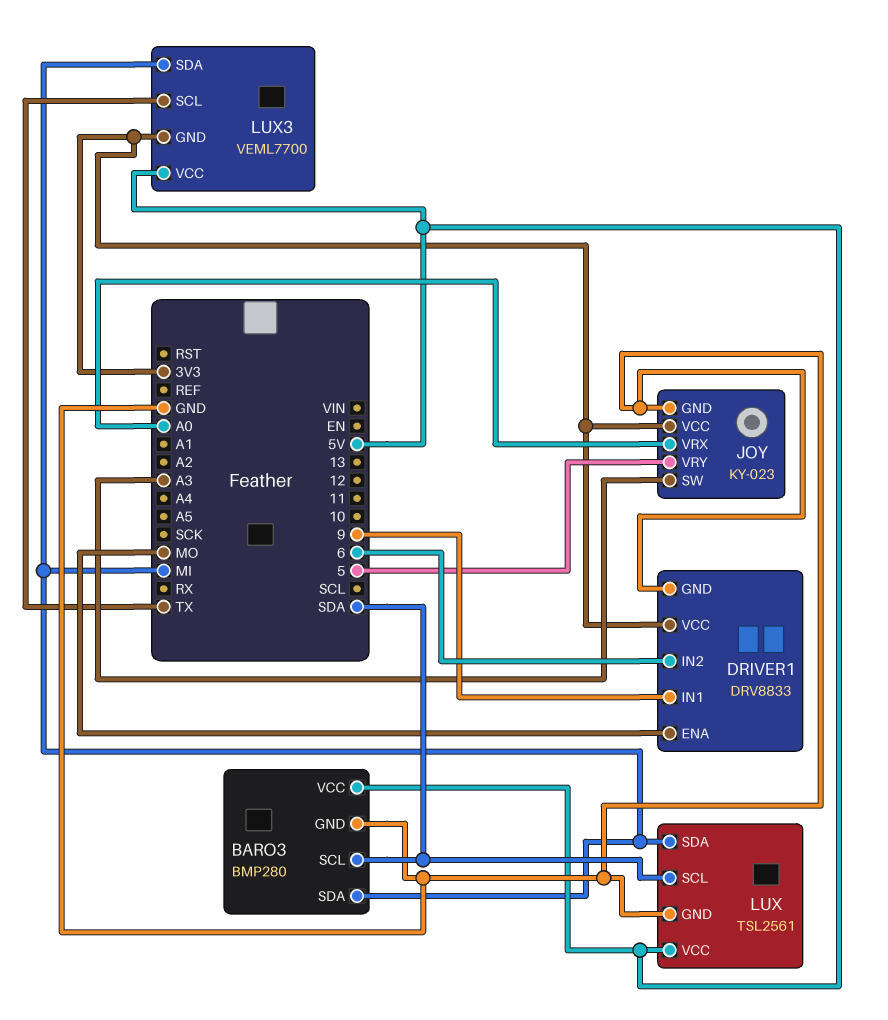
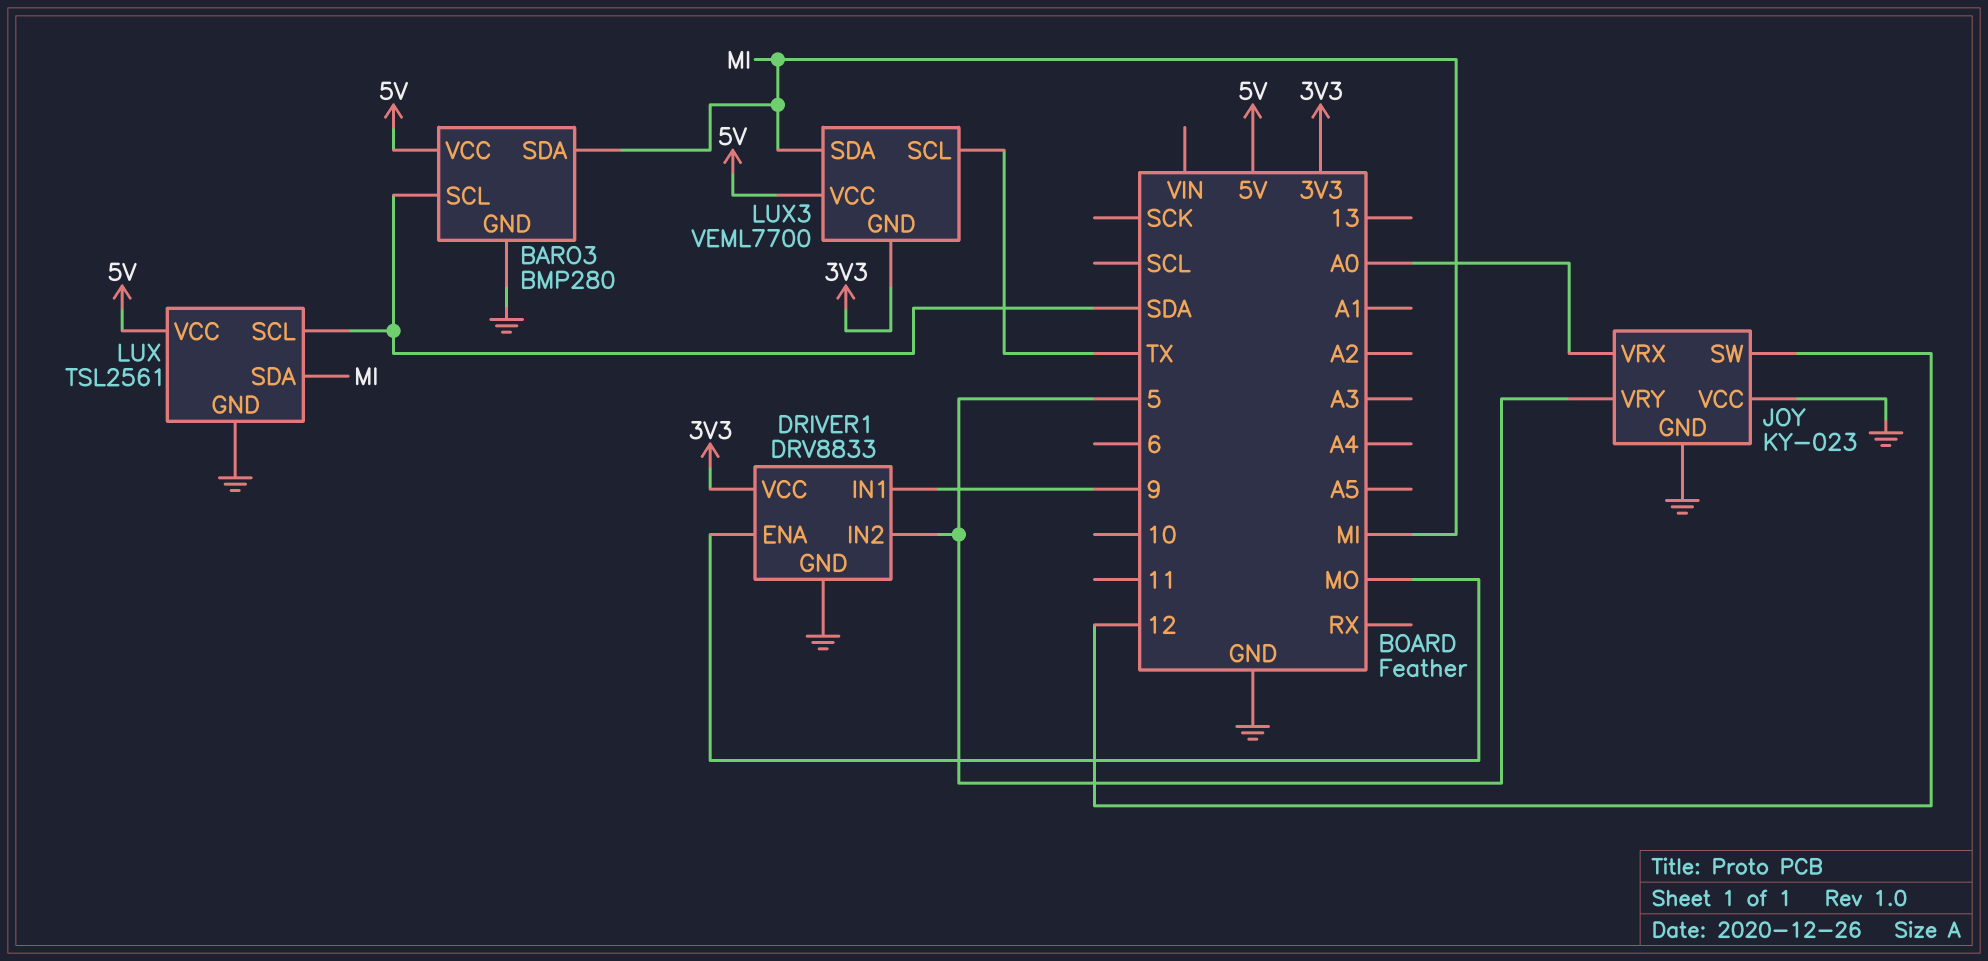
DRIVER1 pin IN2: 6 -> 5
JOY pin SW: A3 -> 12
JOY pin VCC: 3V3 -> GND

